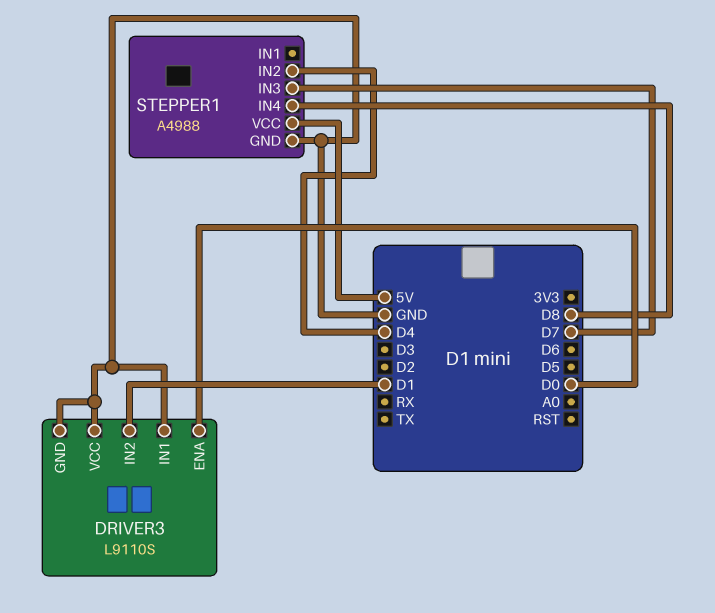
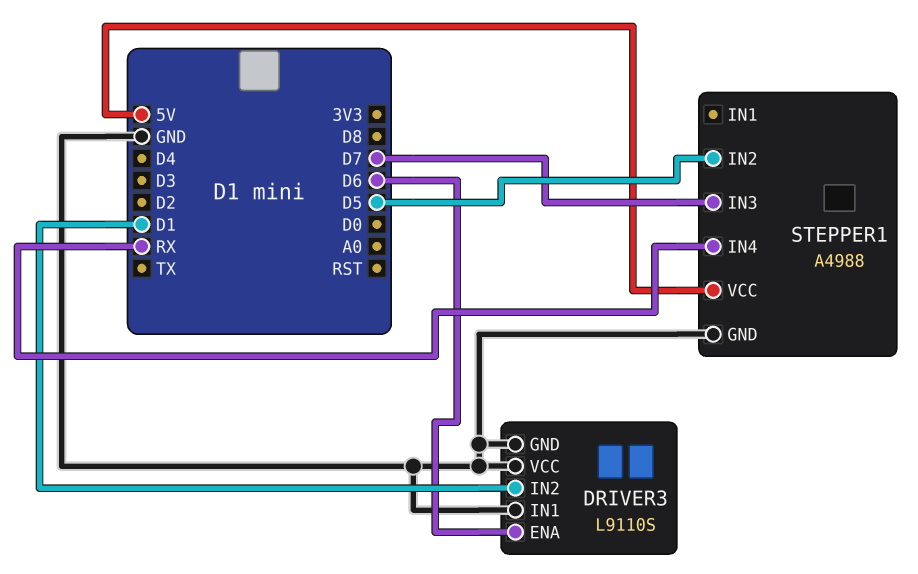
DRIVER3 pin ENA: D0 -> D6
STEPPER1 pin IN2: D4 -> D5
STEPPER1 pin IN4: D8 -> RX

